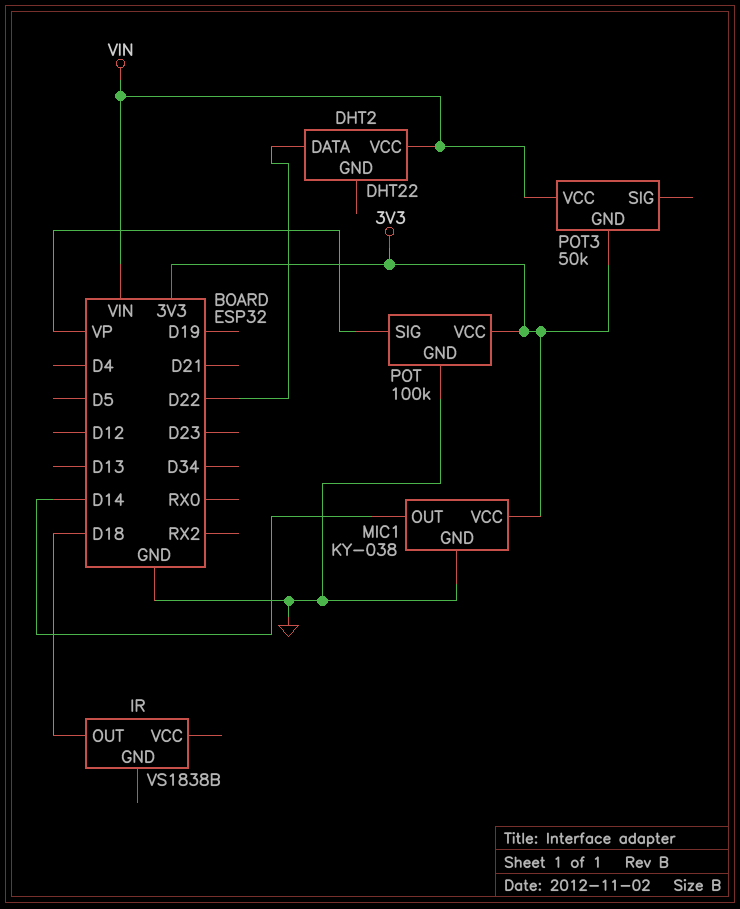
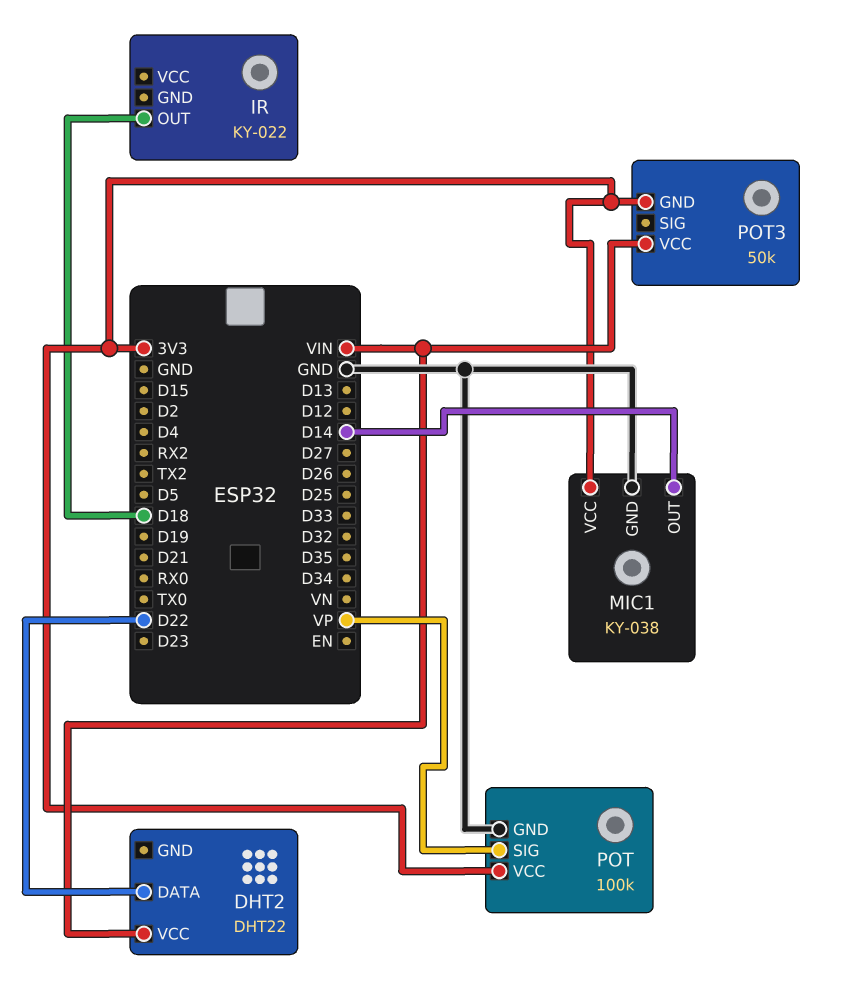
IR: VS1838B -> KY-022

